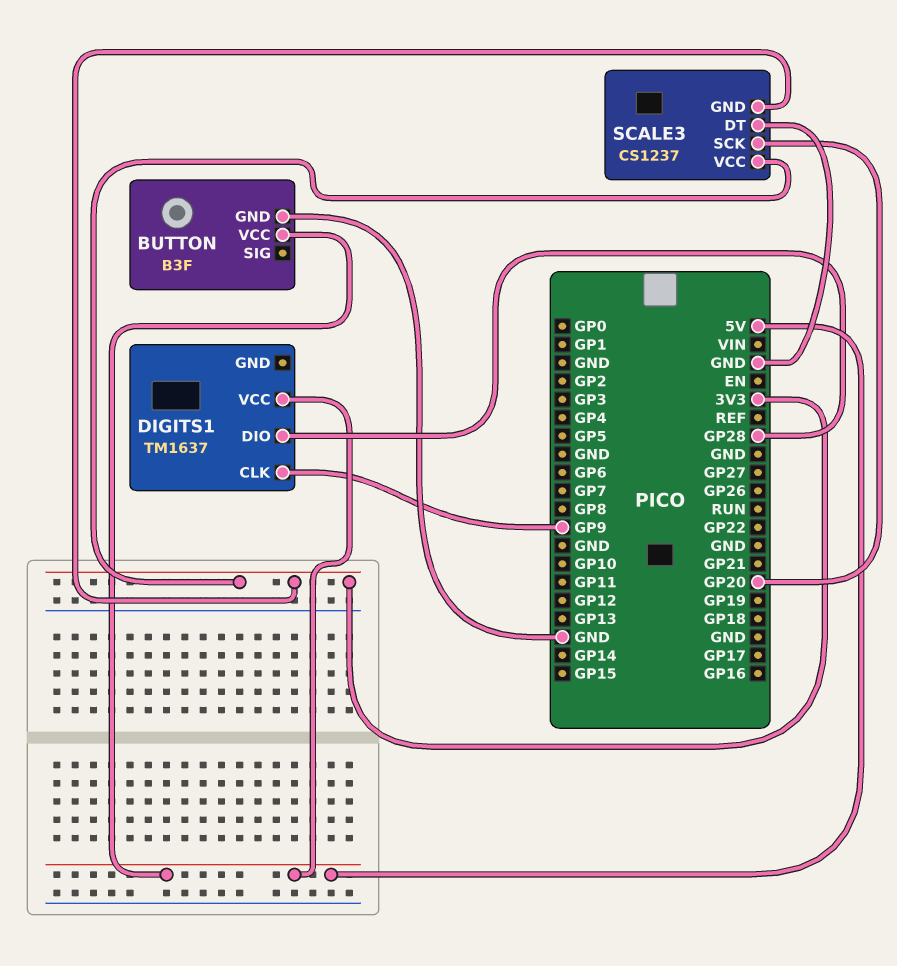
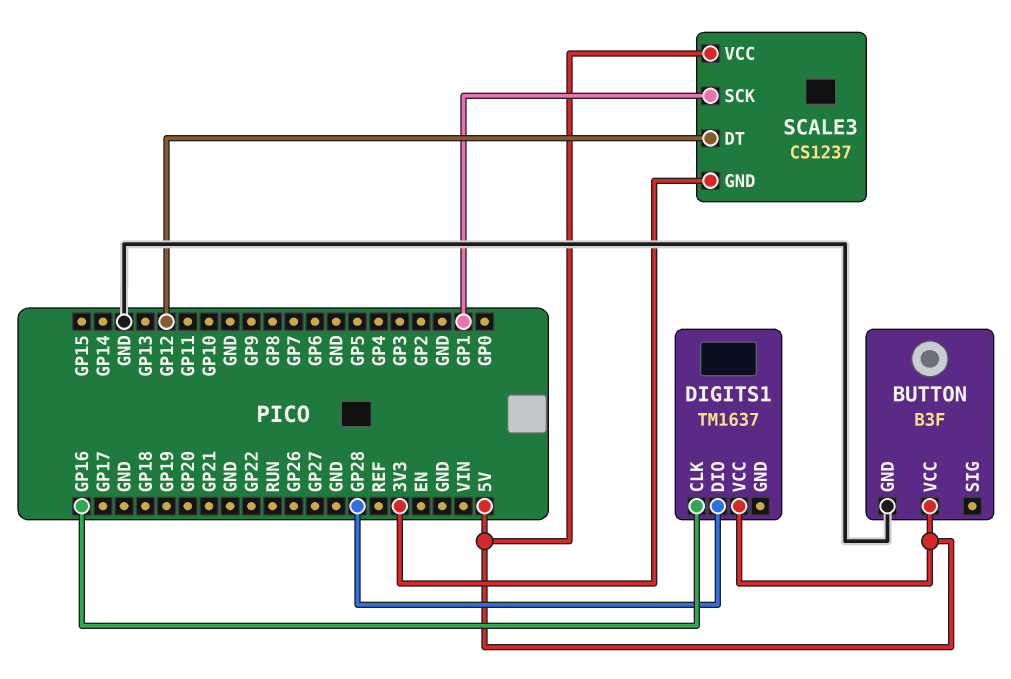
DIGITS1 pin CLK: GP9 -> GP16
SCALE3 pin DT: GND -> GP12
SCALE3 pin SCK: GP20 -> GP1
SCALE3 pin VCC: 3V3 -> 5V

